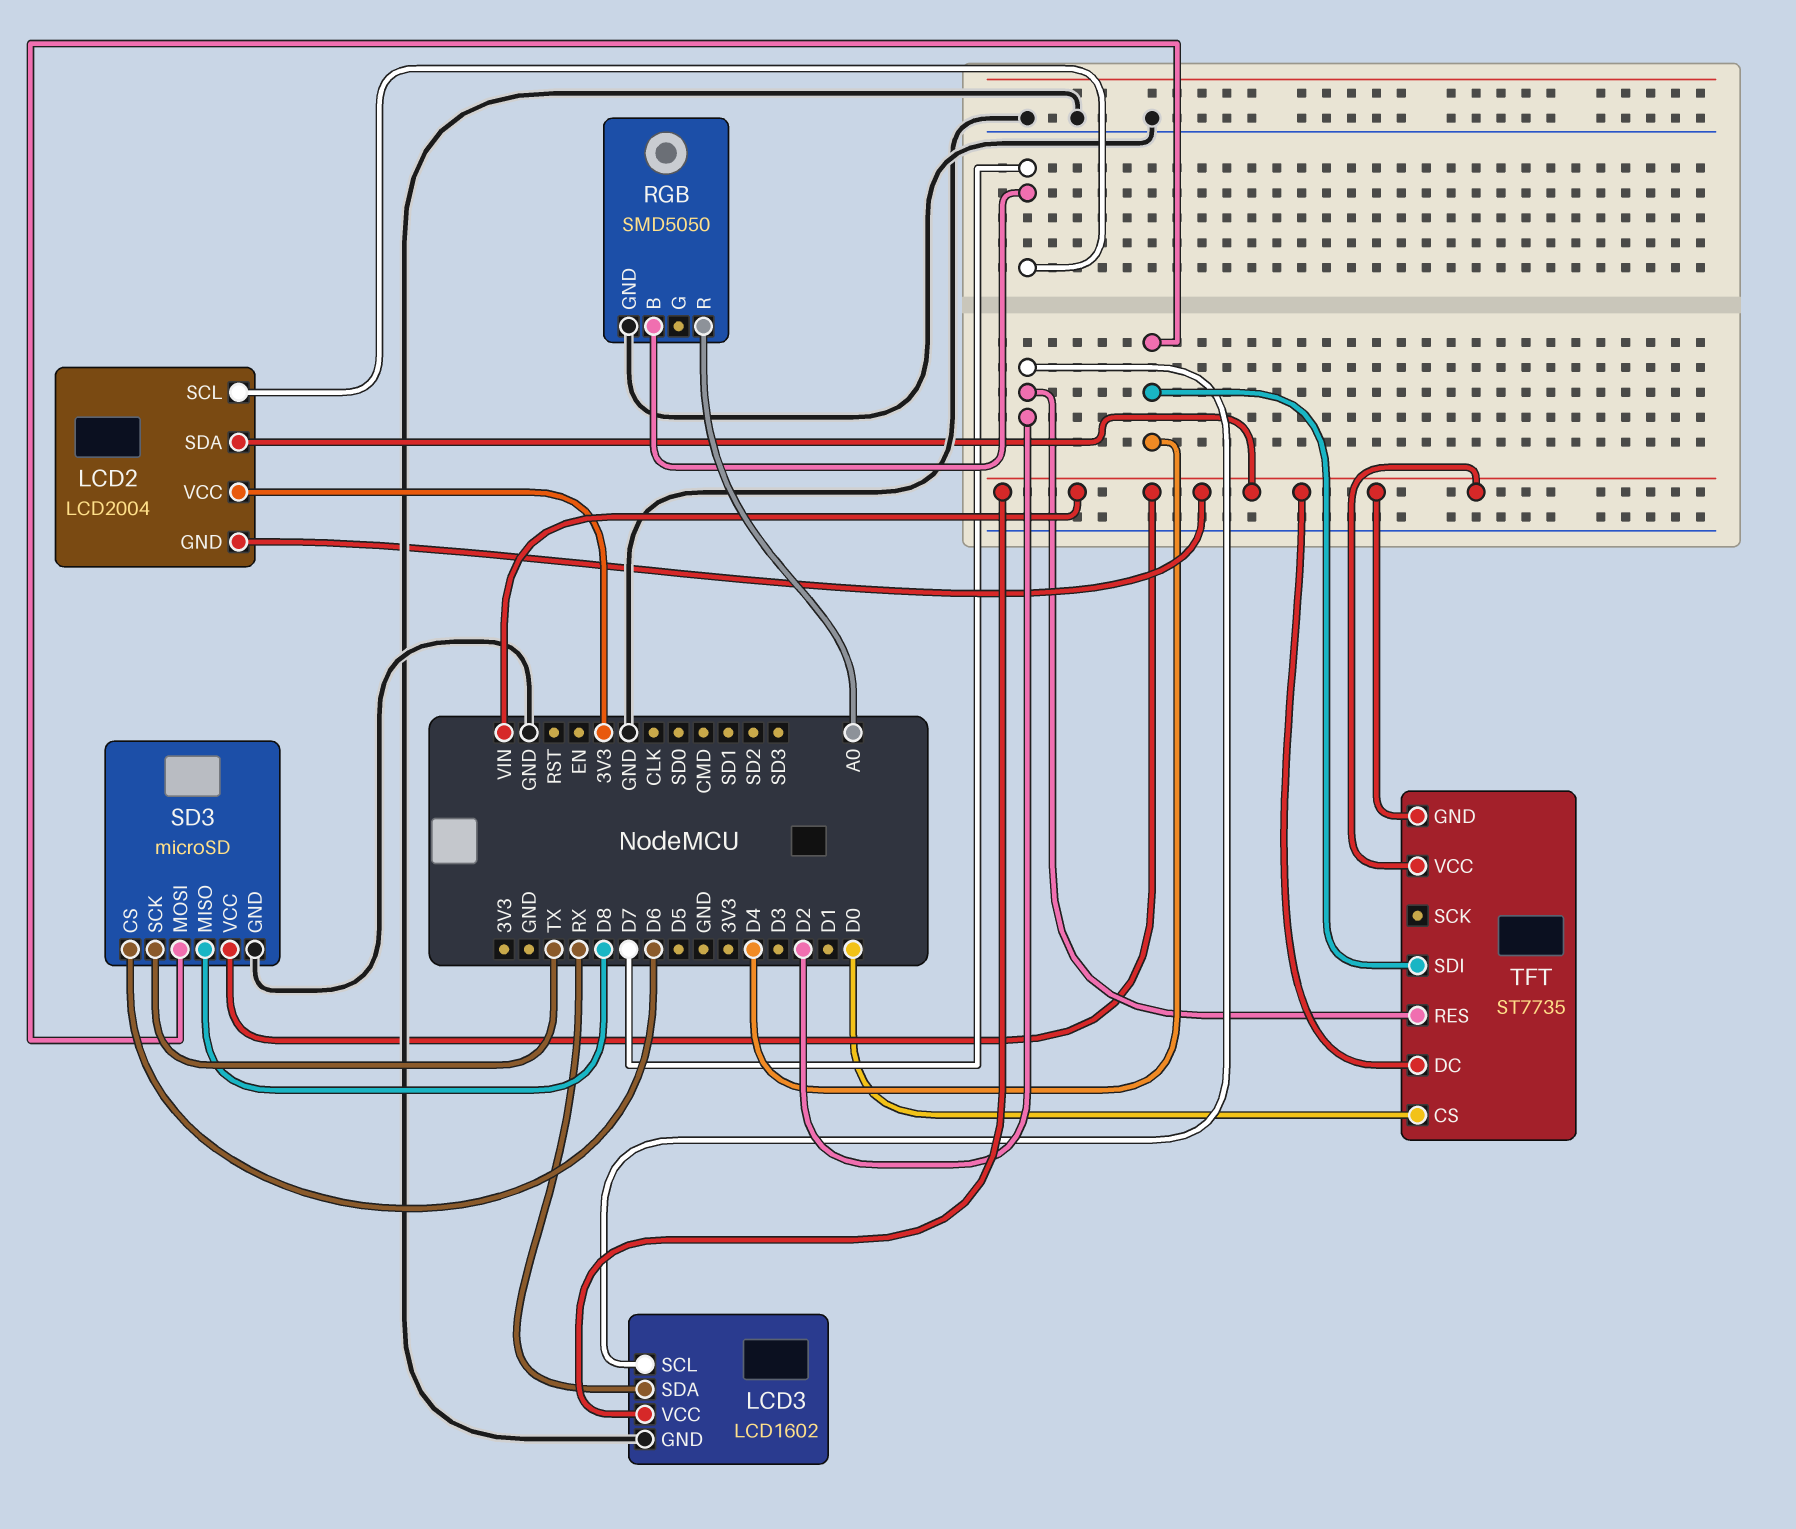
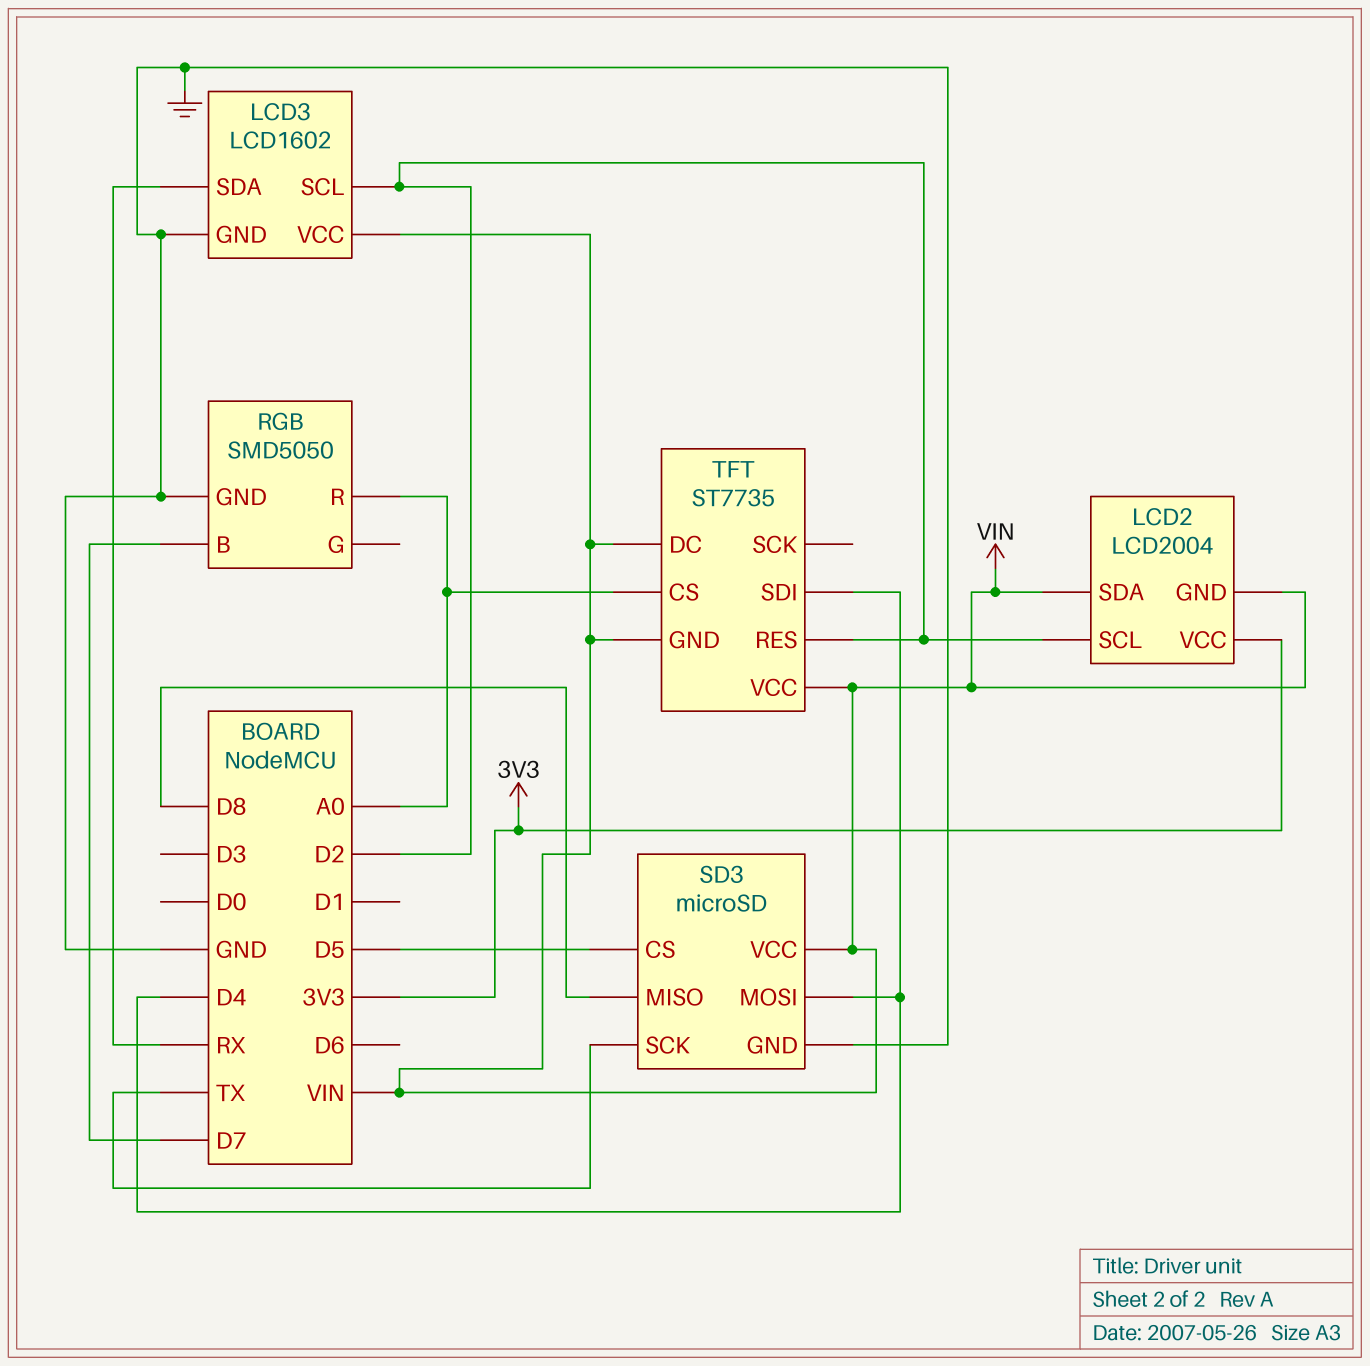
LCD2 pin SCL: D7 -> D2
SD3 pin CS: D6 -> D5
TFT pin CS: D0 -> A0

